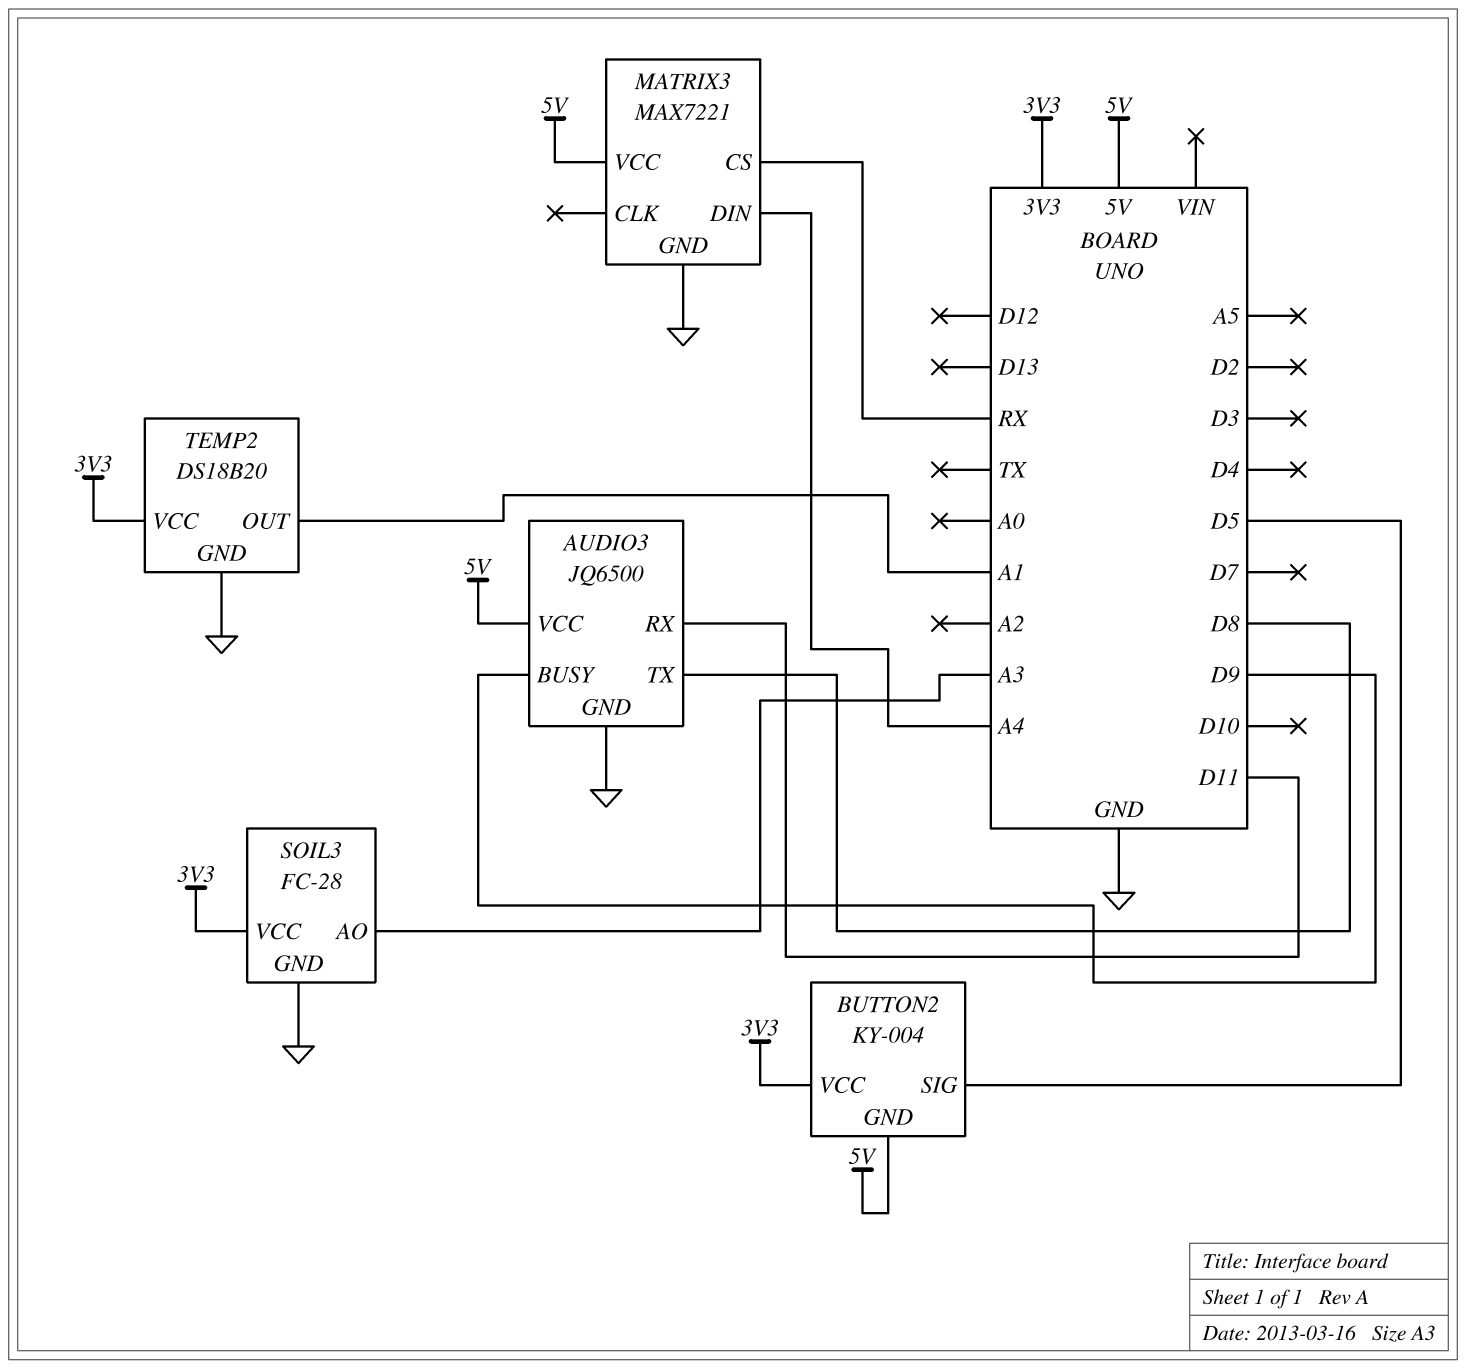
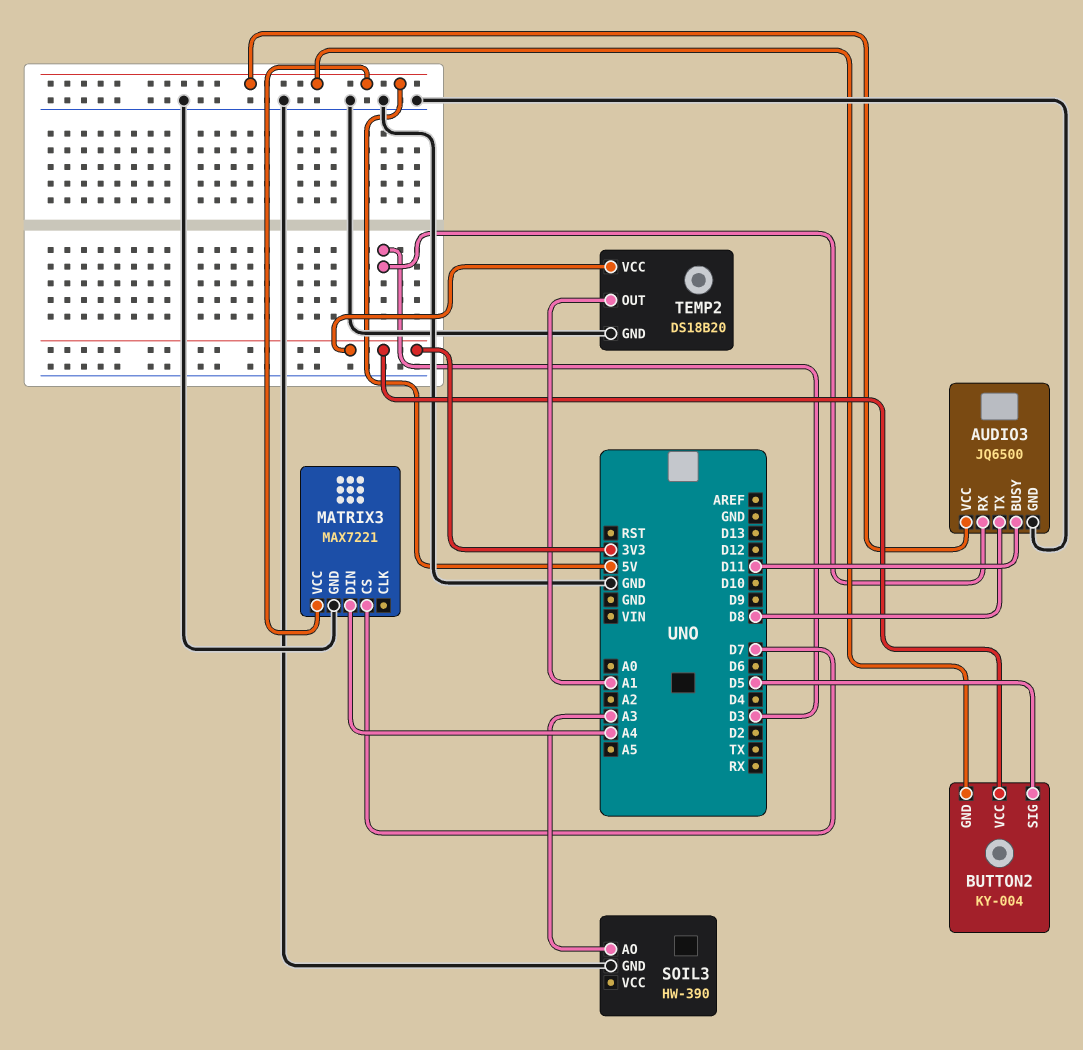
AUDIO3 pin BUSY: D9 -> D11
AUDIO3 pin RX: D11 -> D3
MATRIX3 pin CS: RX -> D7
SOIL3: FC-28 -> HW-390
SOIL3 pin VCC: 3V3 -> none

